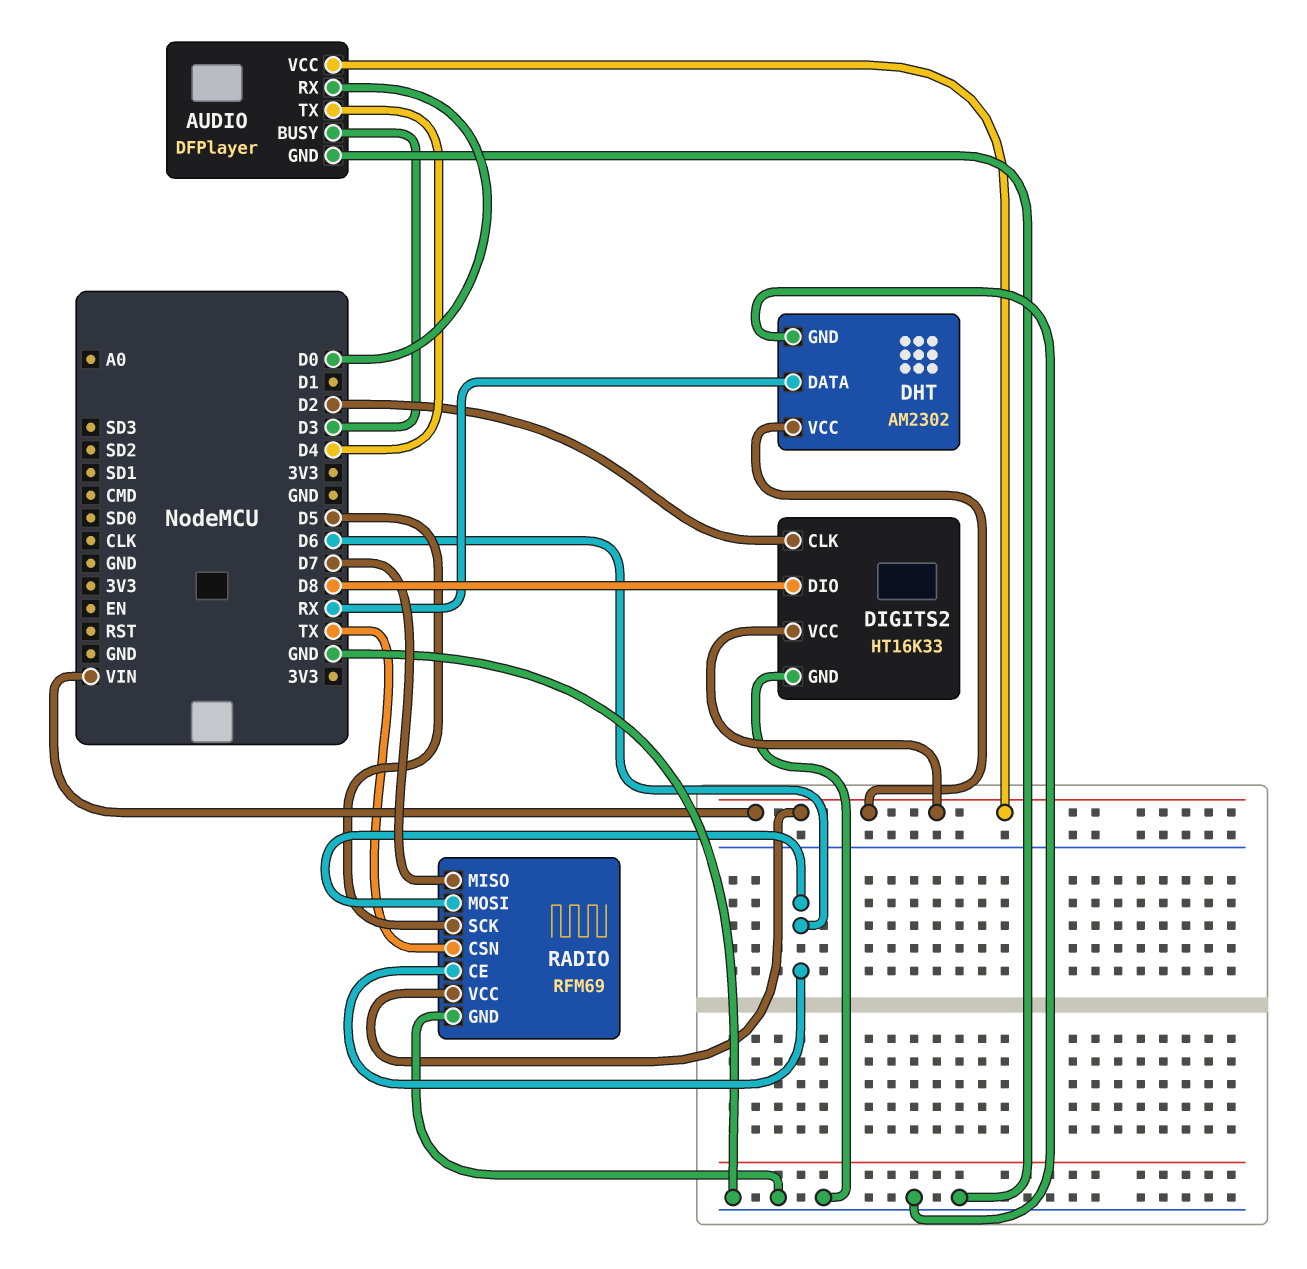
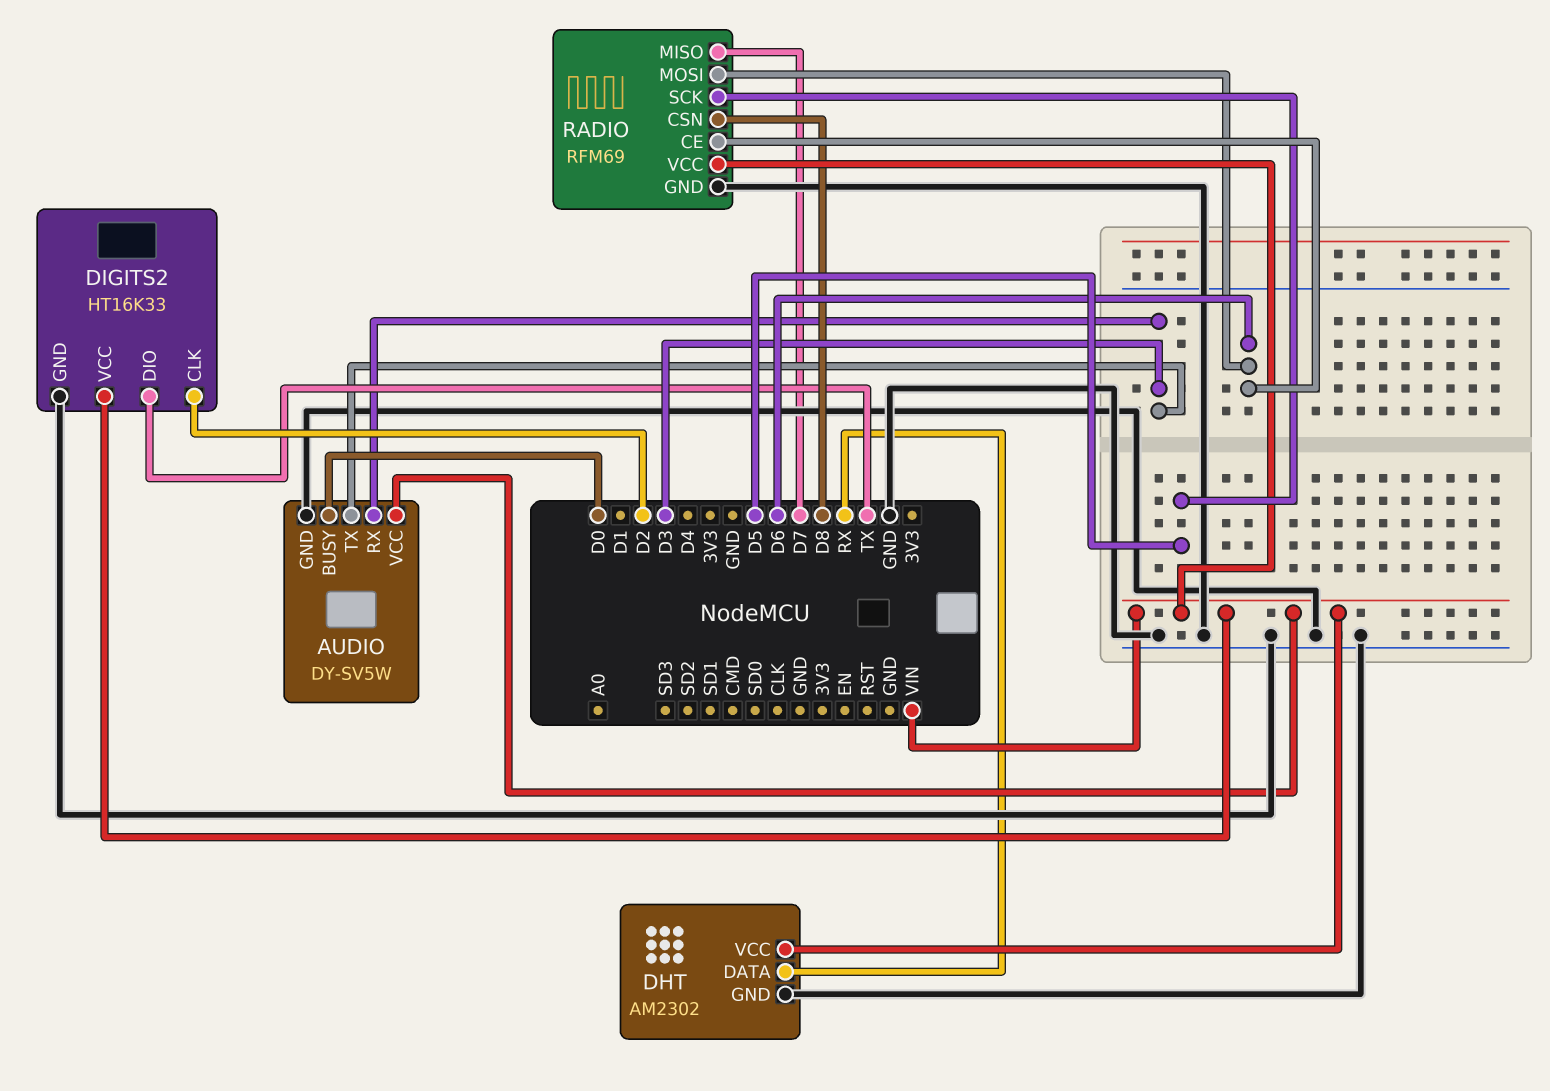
AUDIO: DFPlayer -> DY-SV5W
AUDIO pin BUSY: D3 -> D0
AUDIO pin RX: D0 -> D3
AUDIO pin TX: D4 -> D3
DIGITS2 pin DIO: D8 -> TX
RADIO pin CSN: TX -> D8

